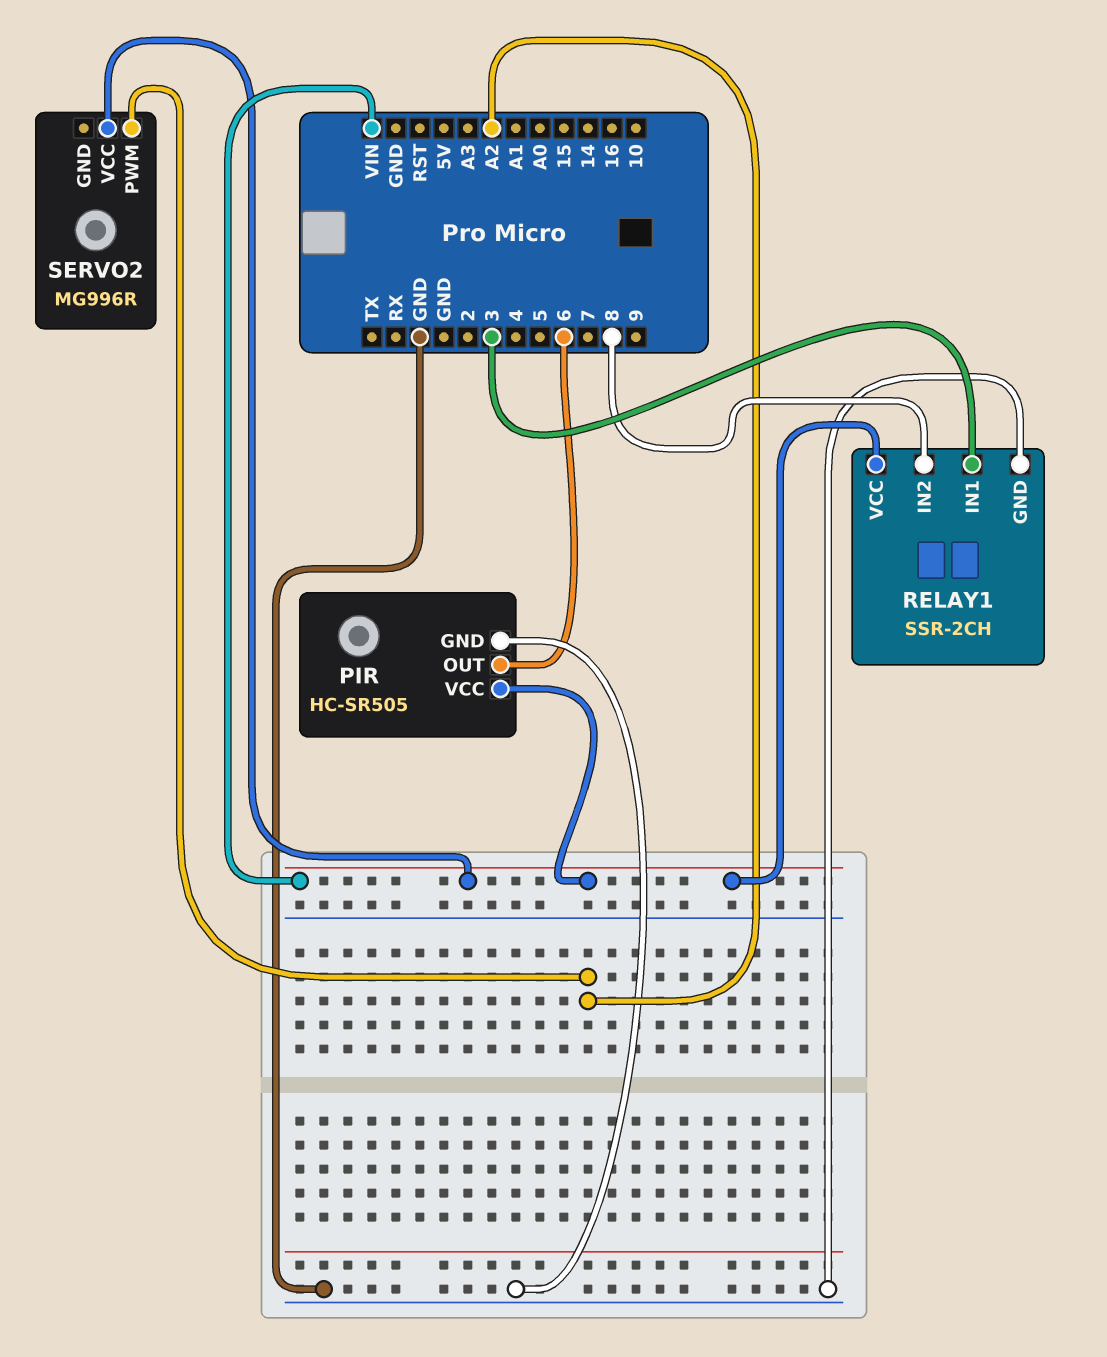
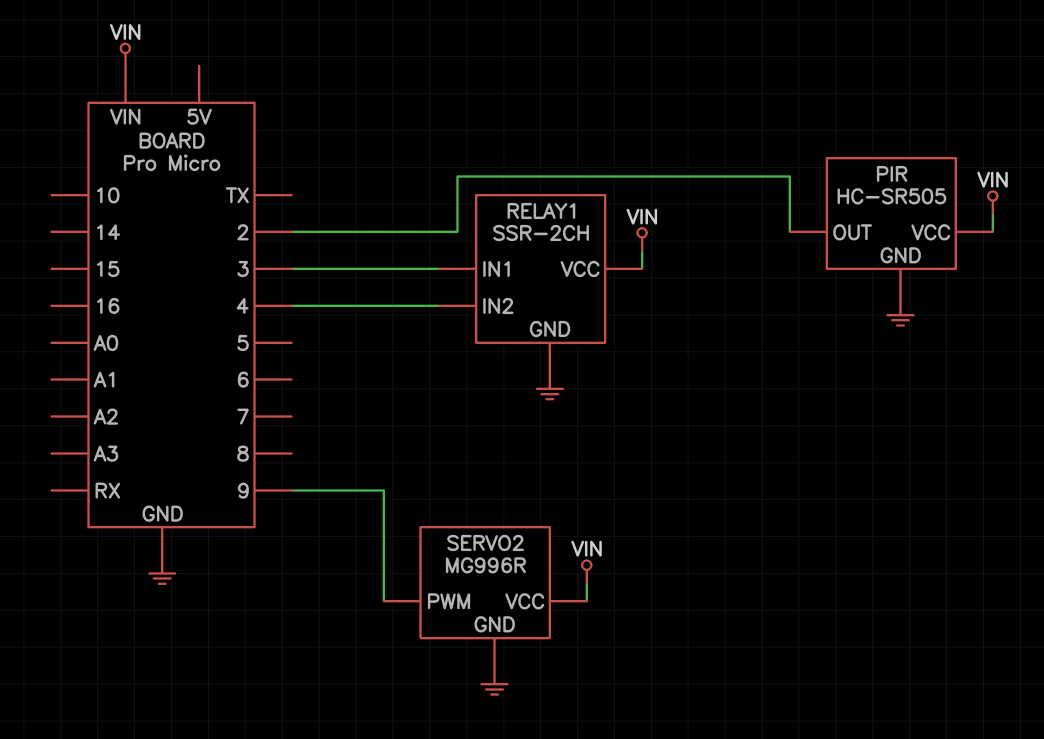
PIR pin OUT: 6 -> 2
RELAY1 pin IN2: 8 -> 4
SERVO2 pin GND: none -> GND
SERVO2 pin PWM: A2 -> 9

